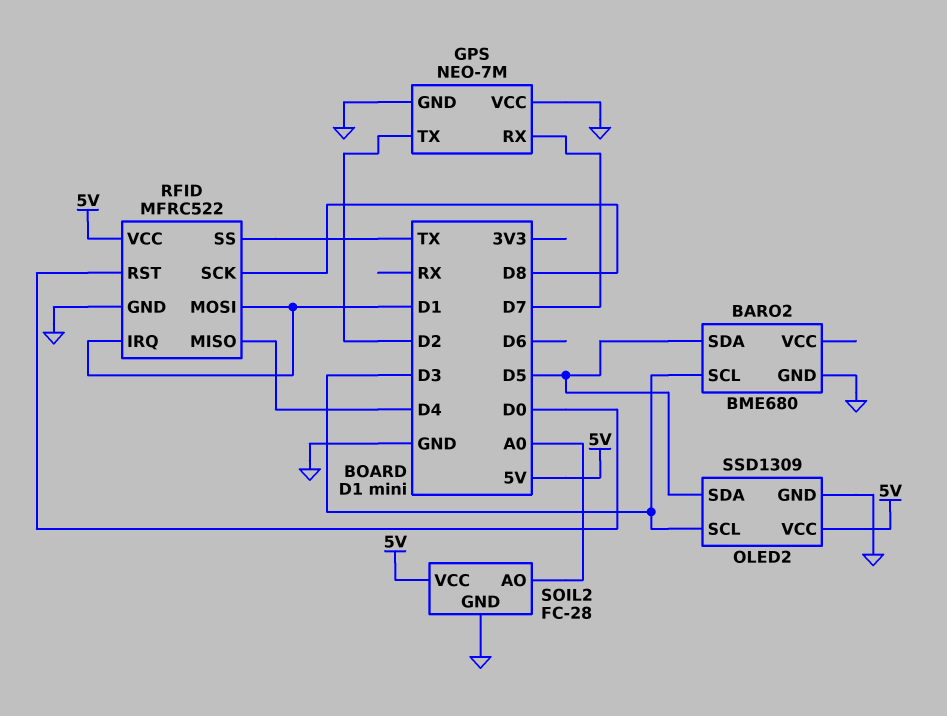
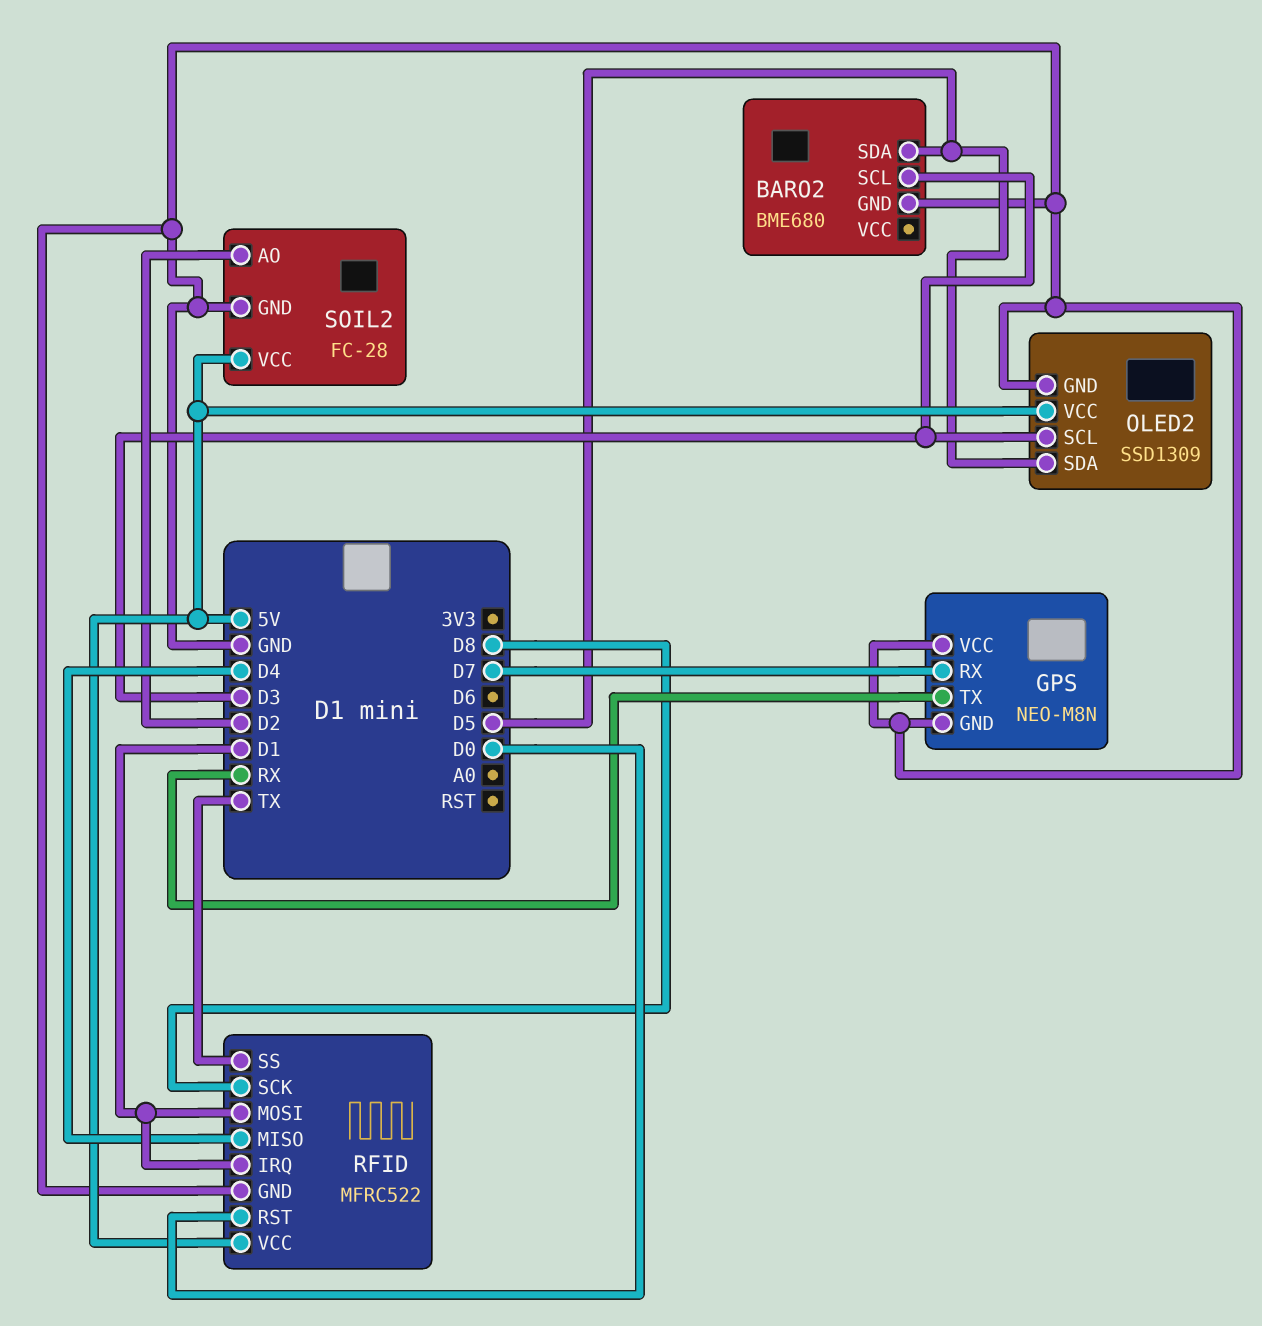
GPS: NEO-7M -> NEO-M8N
GPS pin TX: D2 -> RX
SOIL2 pin AO: A0 -> D2

